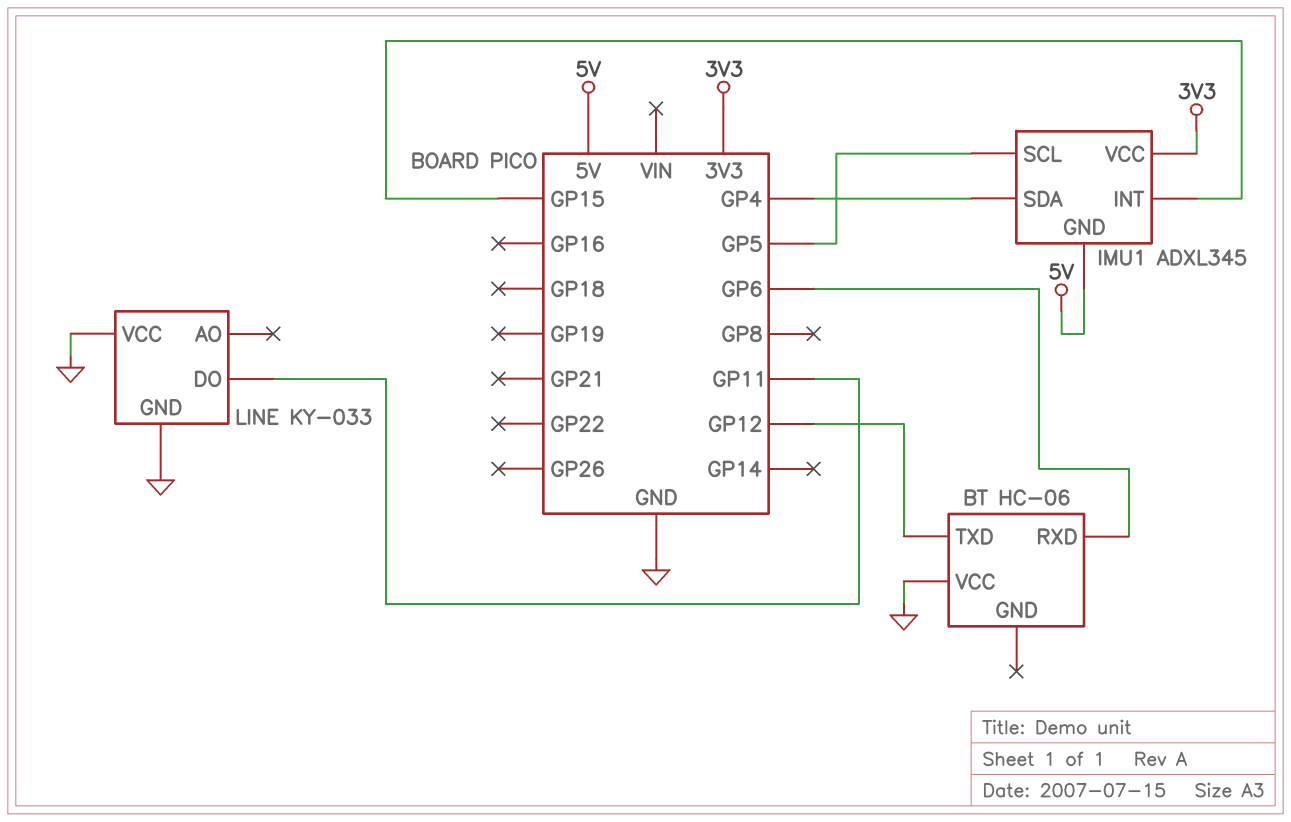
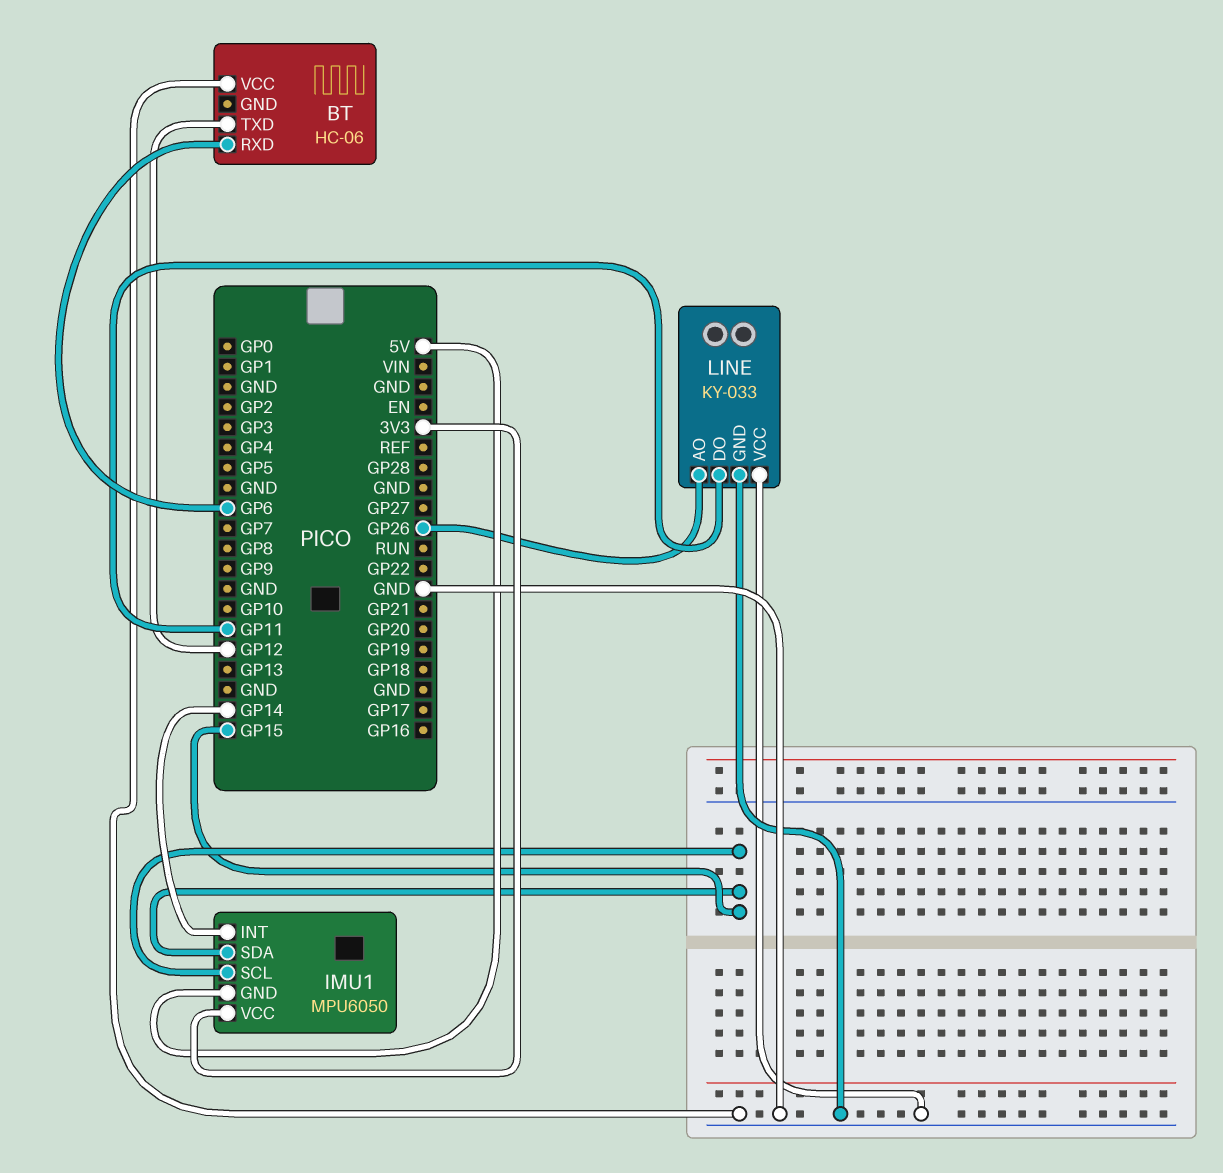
IMU1: ADXL345 -> MPU6050
IMU1 pin INT: GP15 -> GP14
IMU1 pin SCL: GP5 -> GP15
IMU1 pin SDA: GP4 -> GP15
LINE pin AO: none -> GP26

